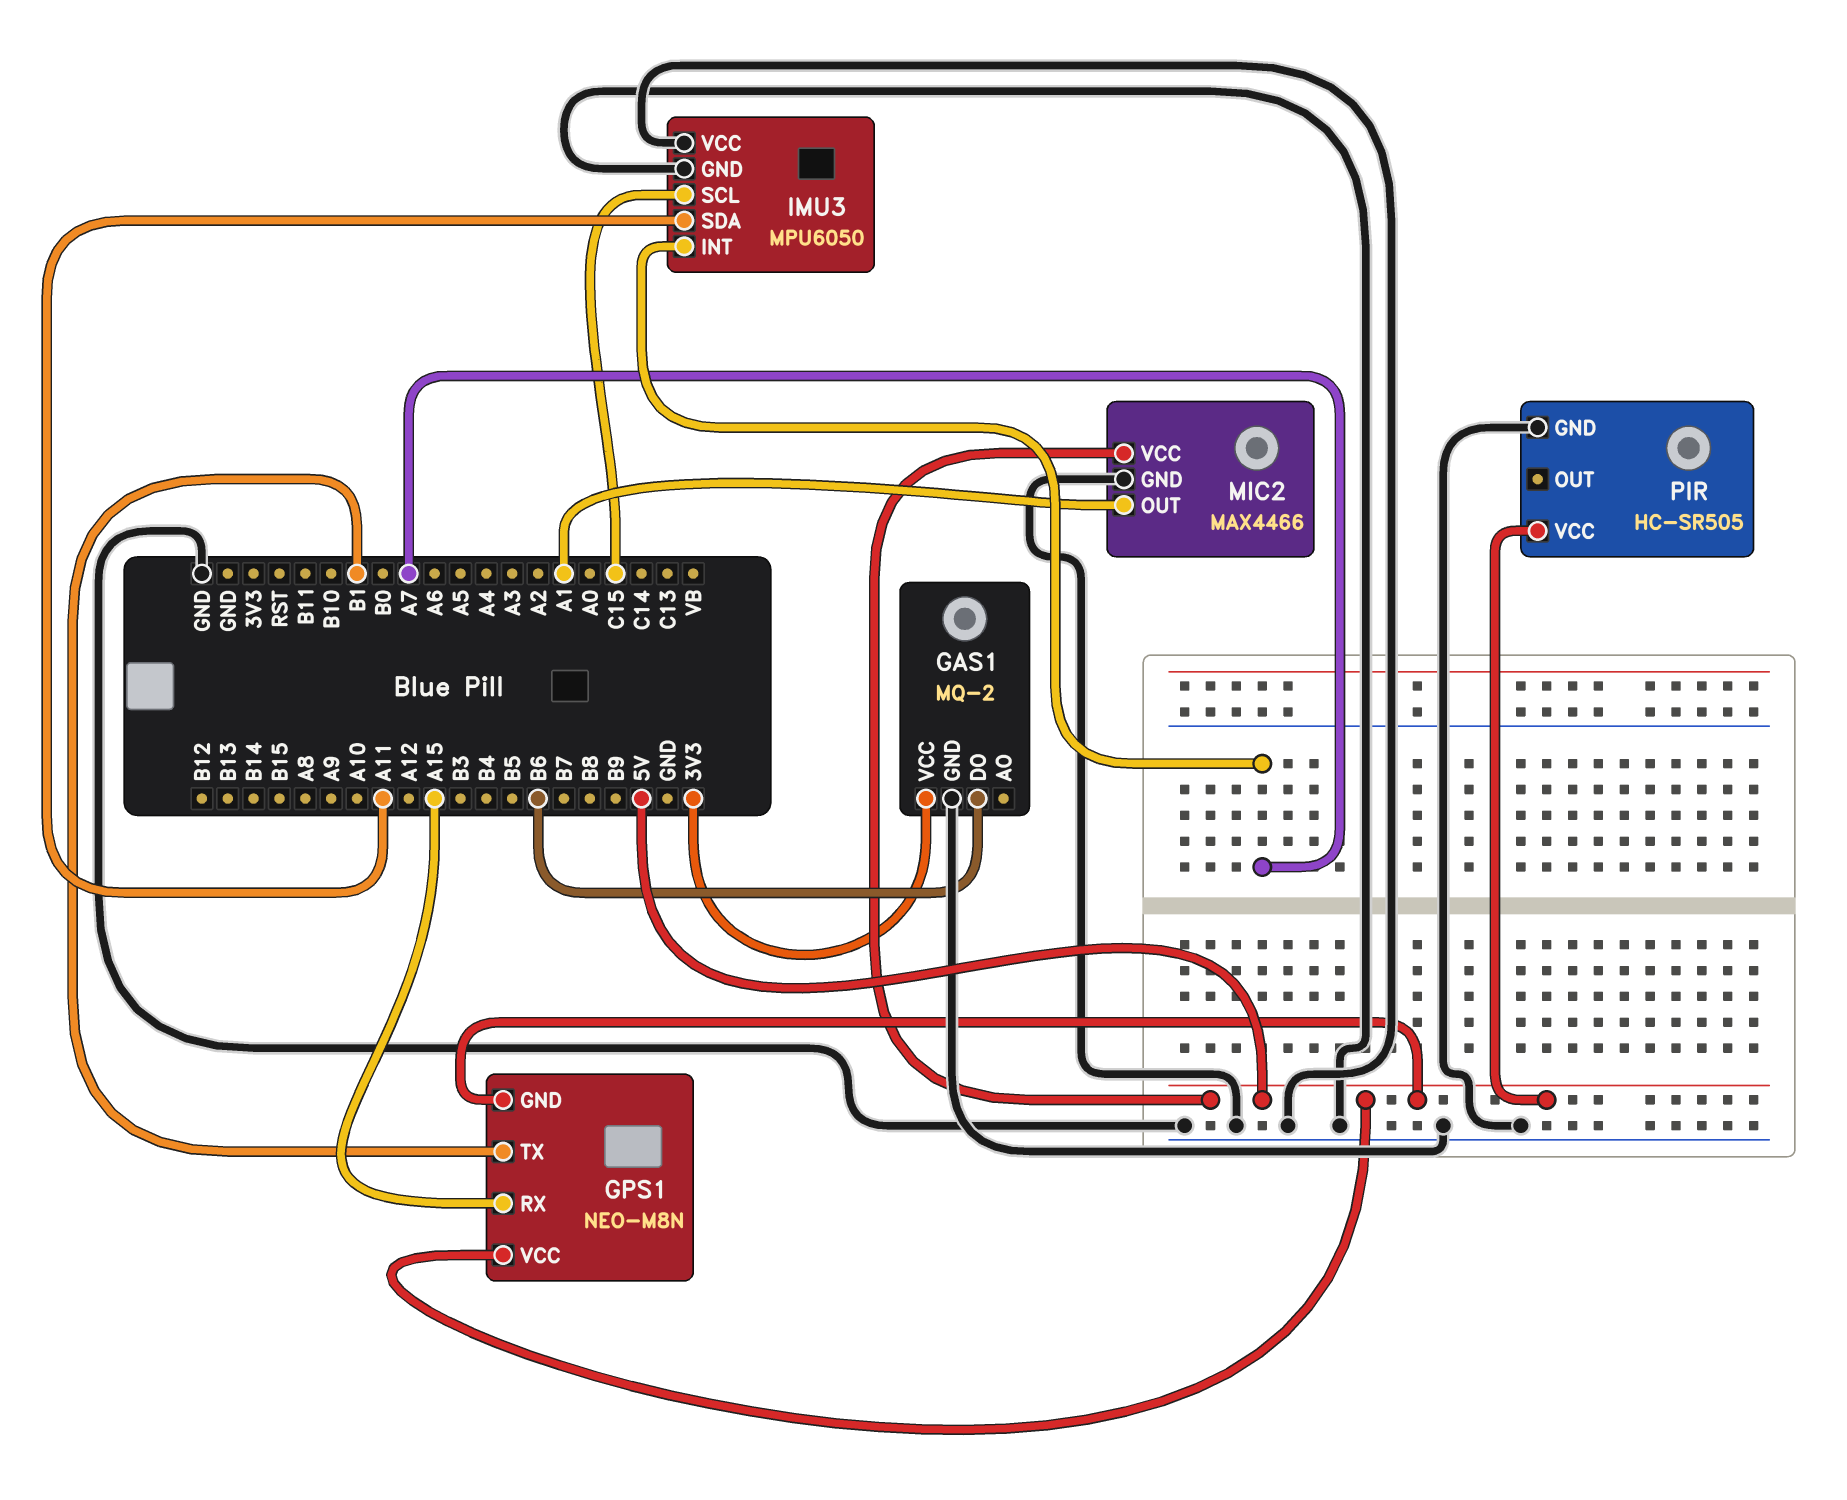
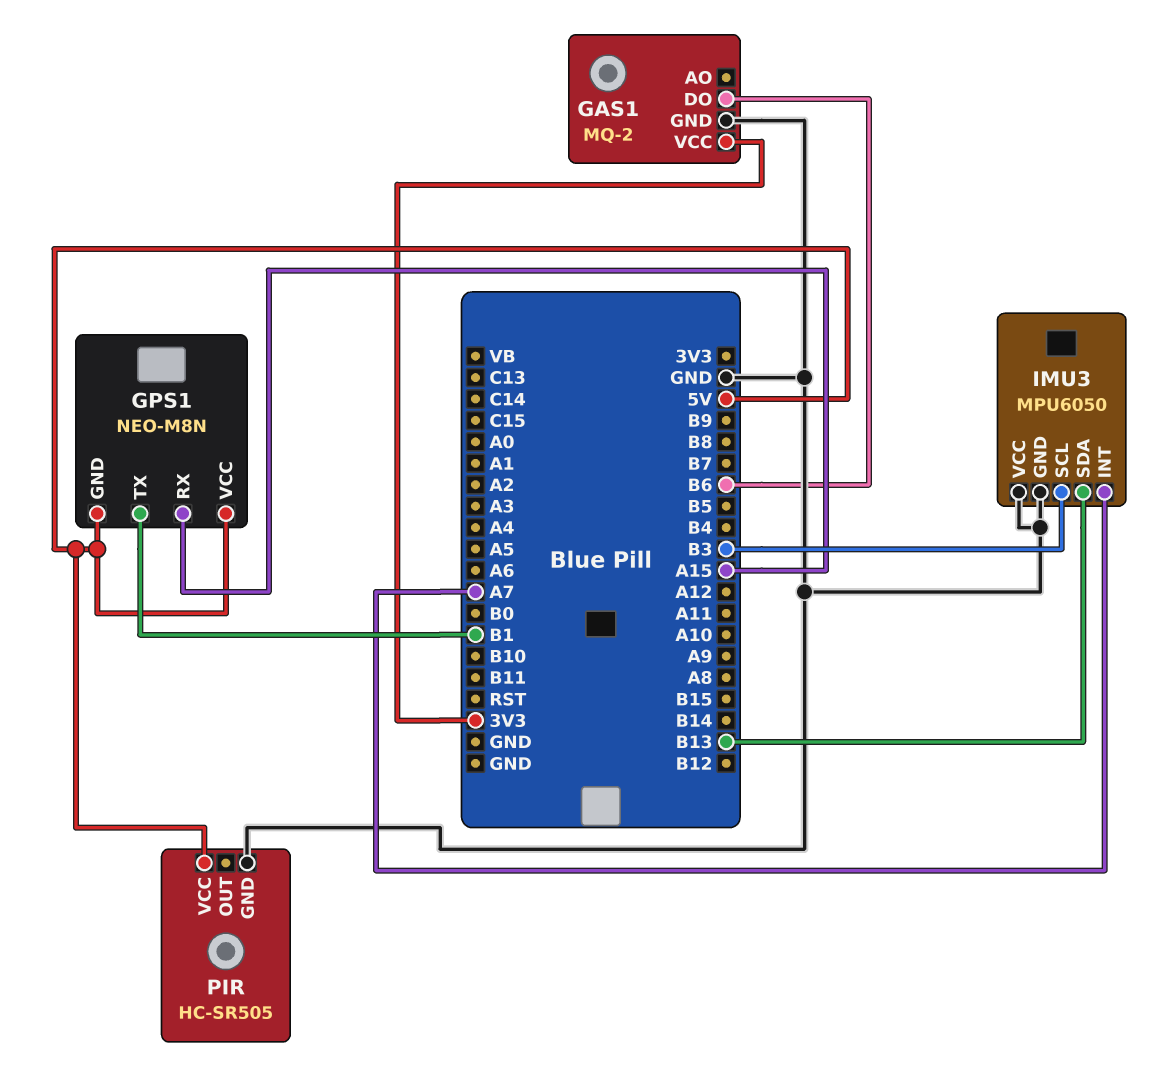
IMU3 pin SCL: C15 -> B3
IMU3 pin SDA: A11 -> B13
MIC2: MAX4466 -> none
MIC2 pin GND: GND -> none
MIC2 pin OUT: A1 -> none
MIC2 pin VCC: 5V -> none

